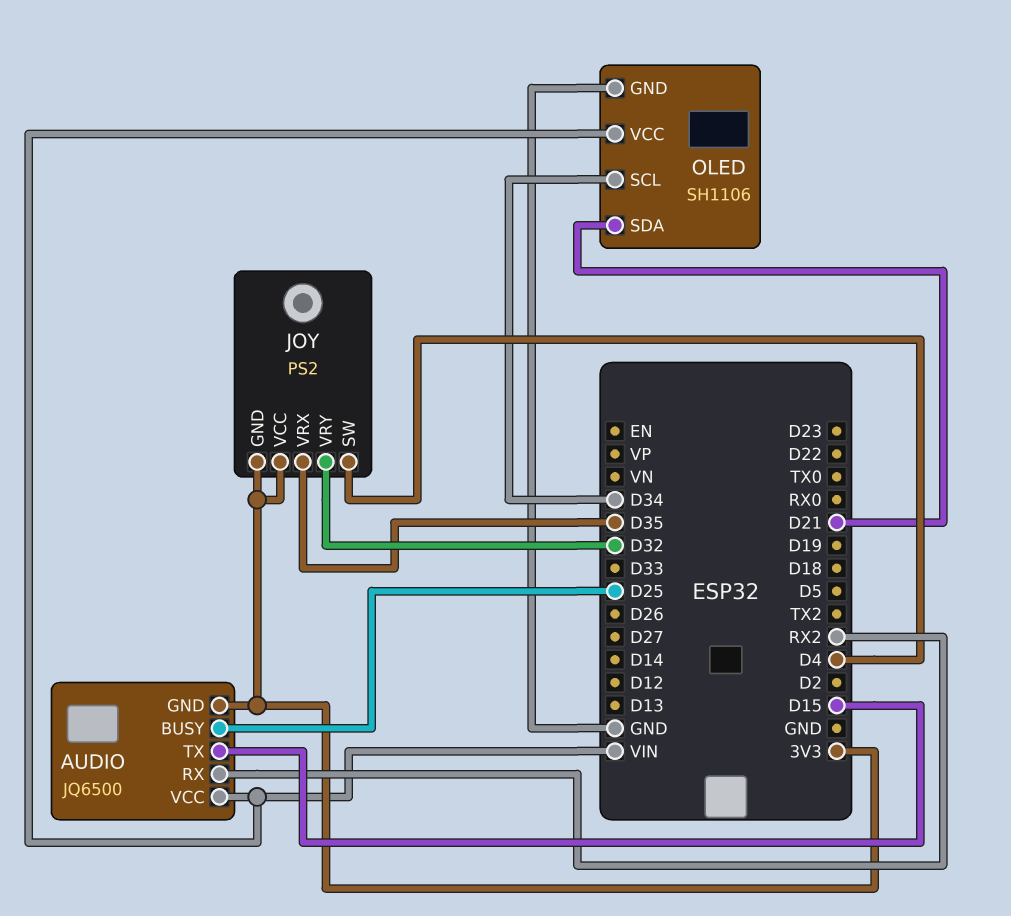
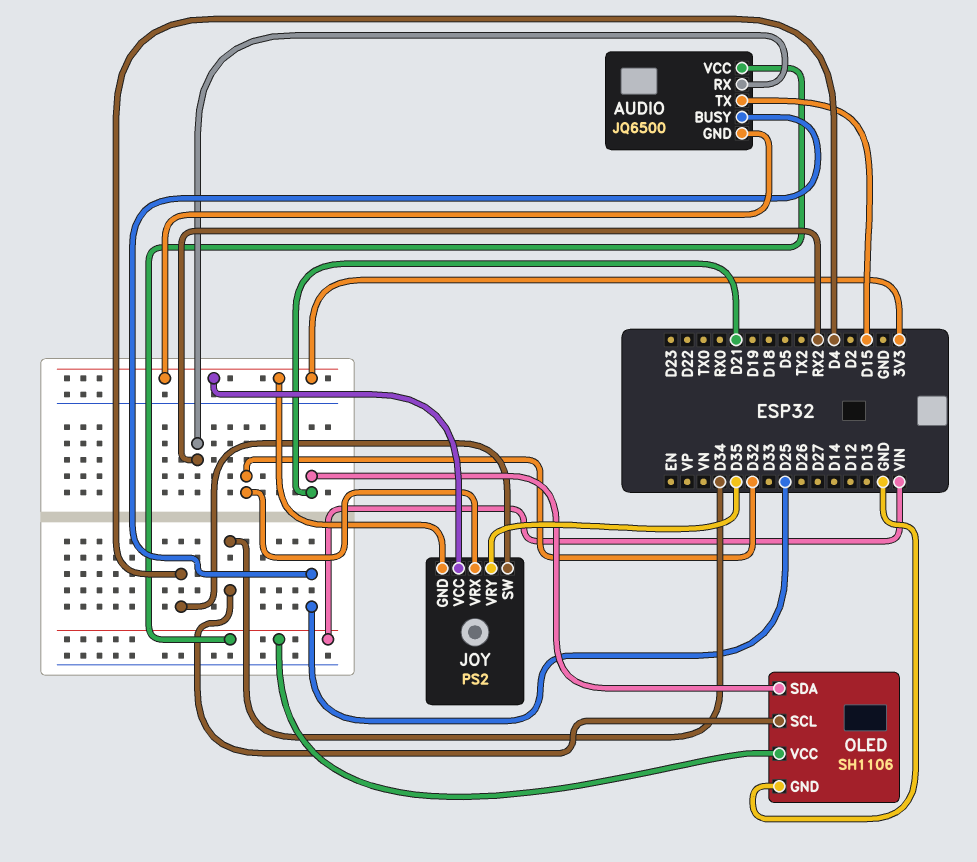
JOY pin VRX: D35 -> D32
JOY pin VRY: D32 -> D35

